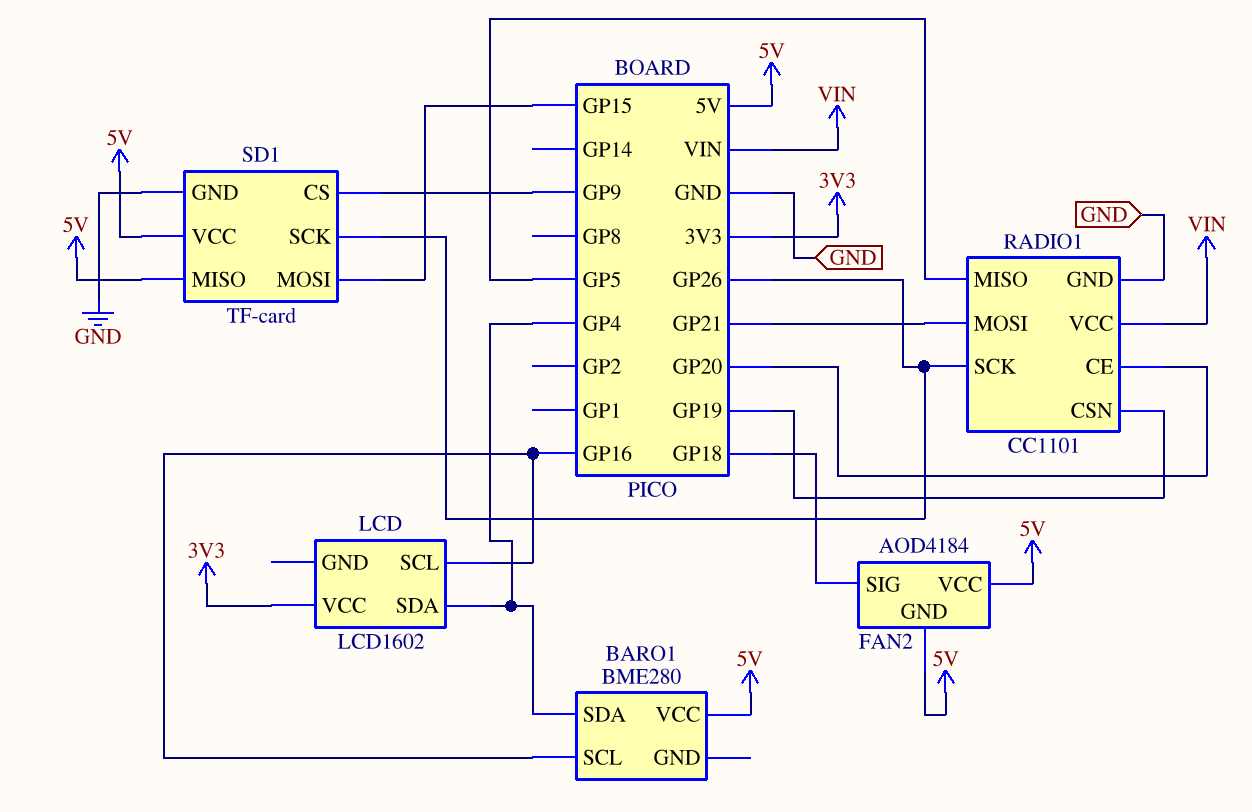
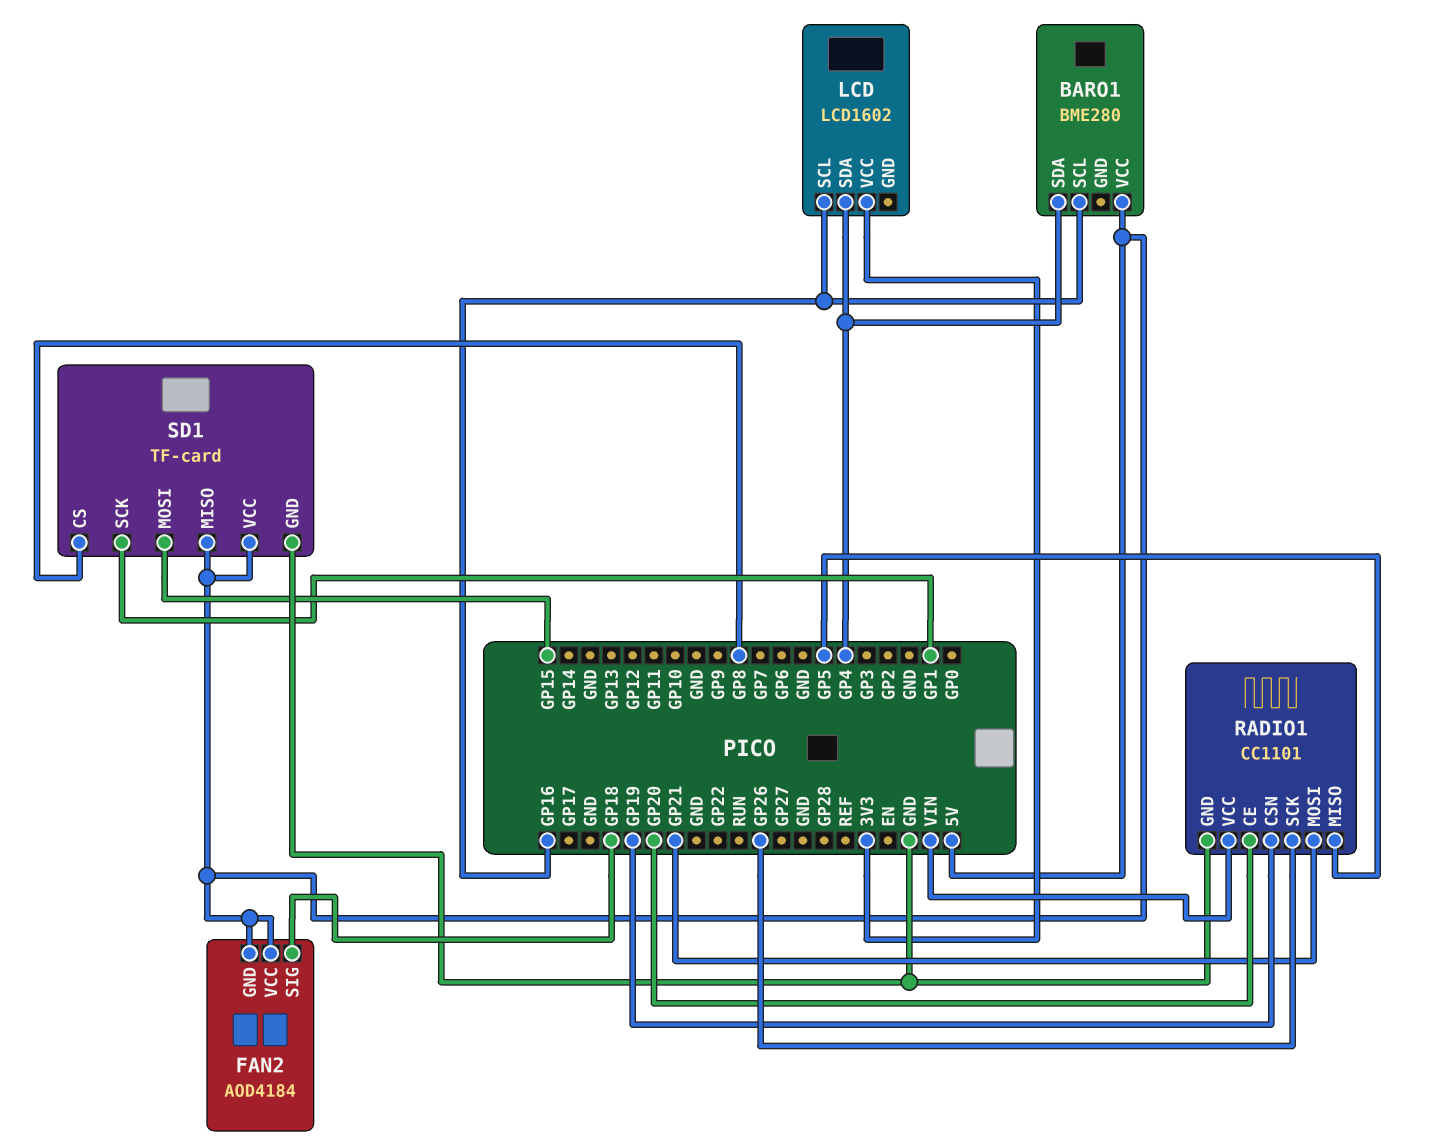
SD1 pin CS: GP9 -> GP8
SD1 pin SCK: GP26 -> GP1

